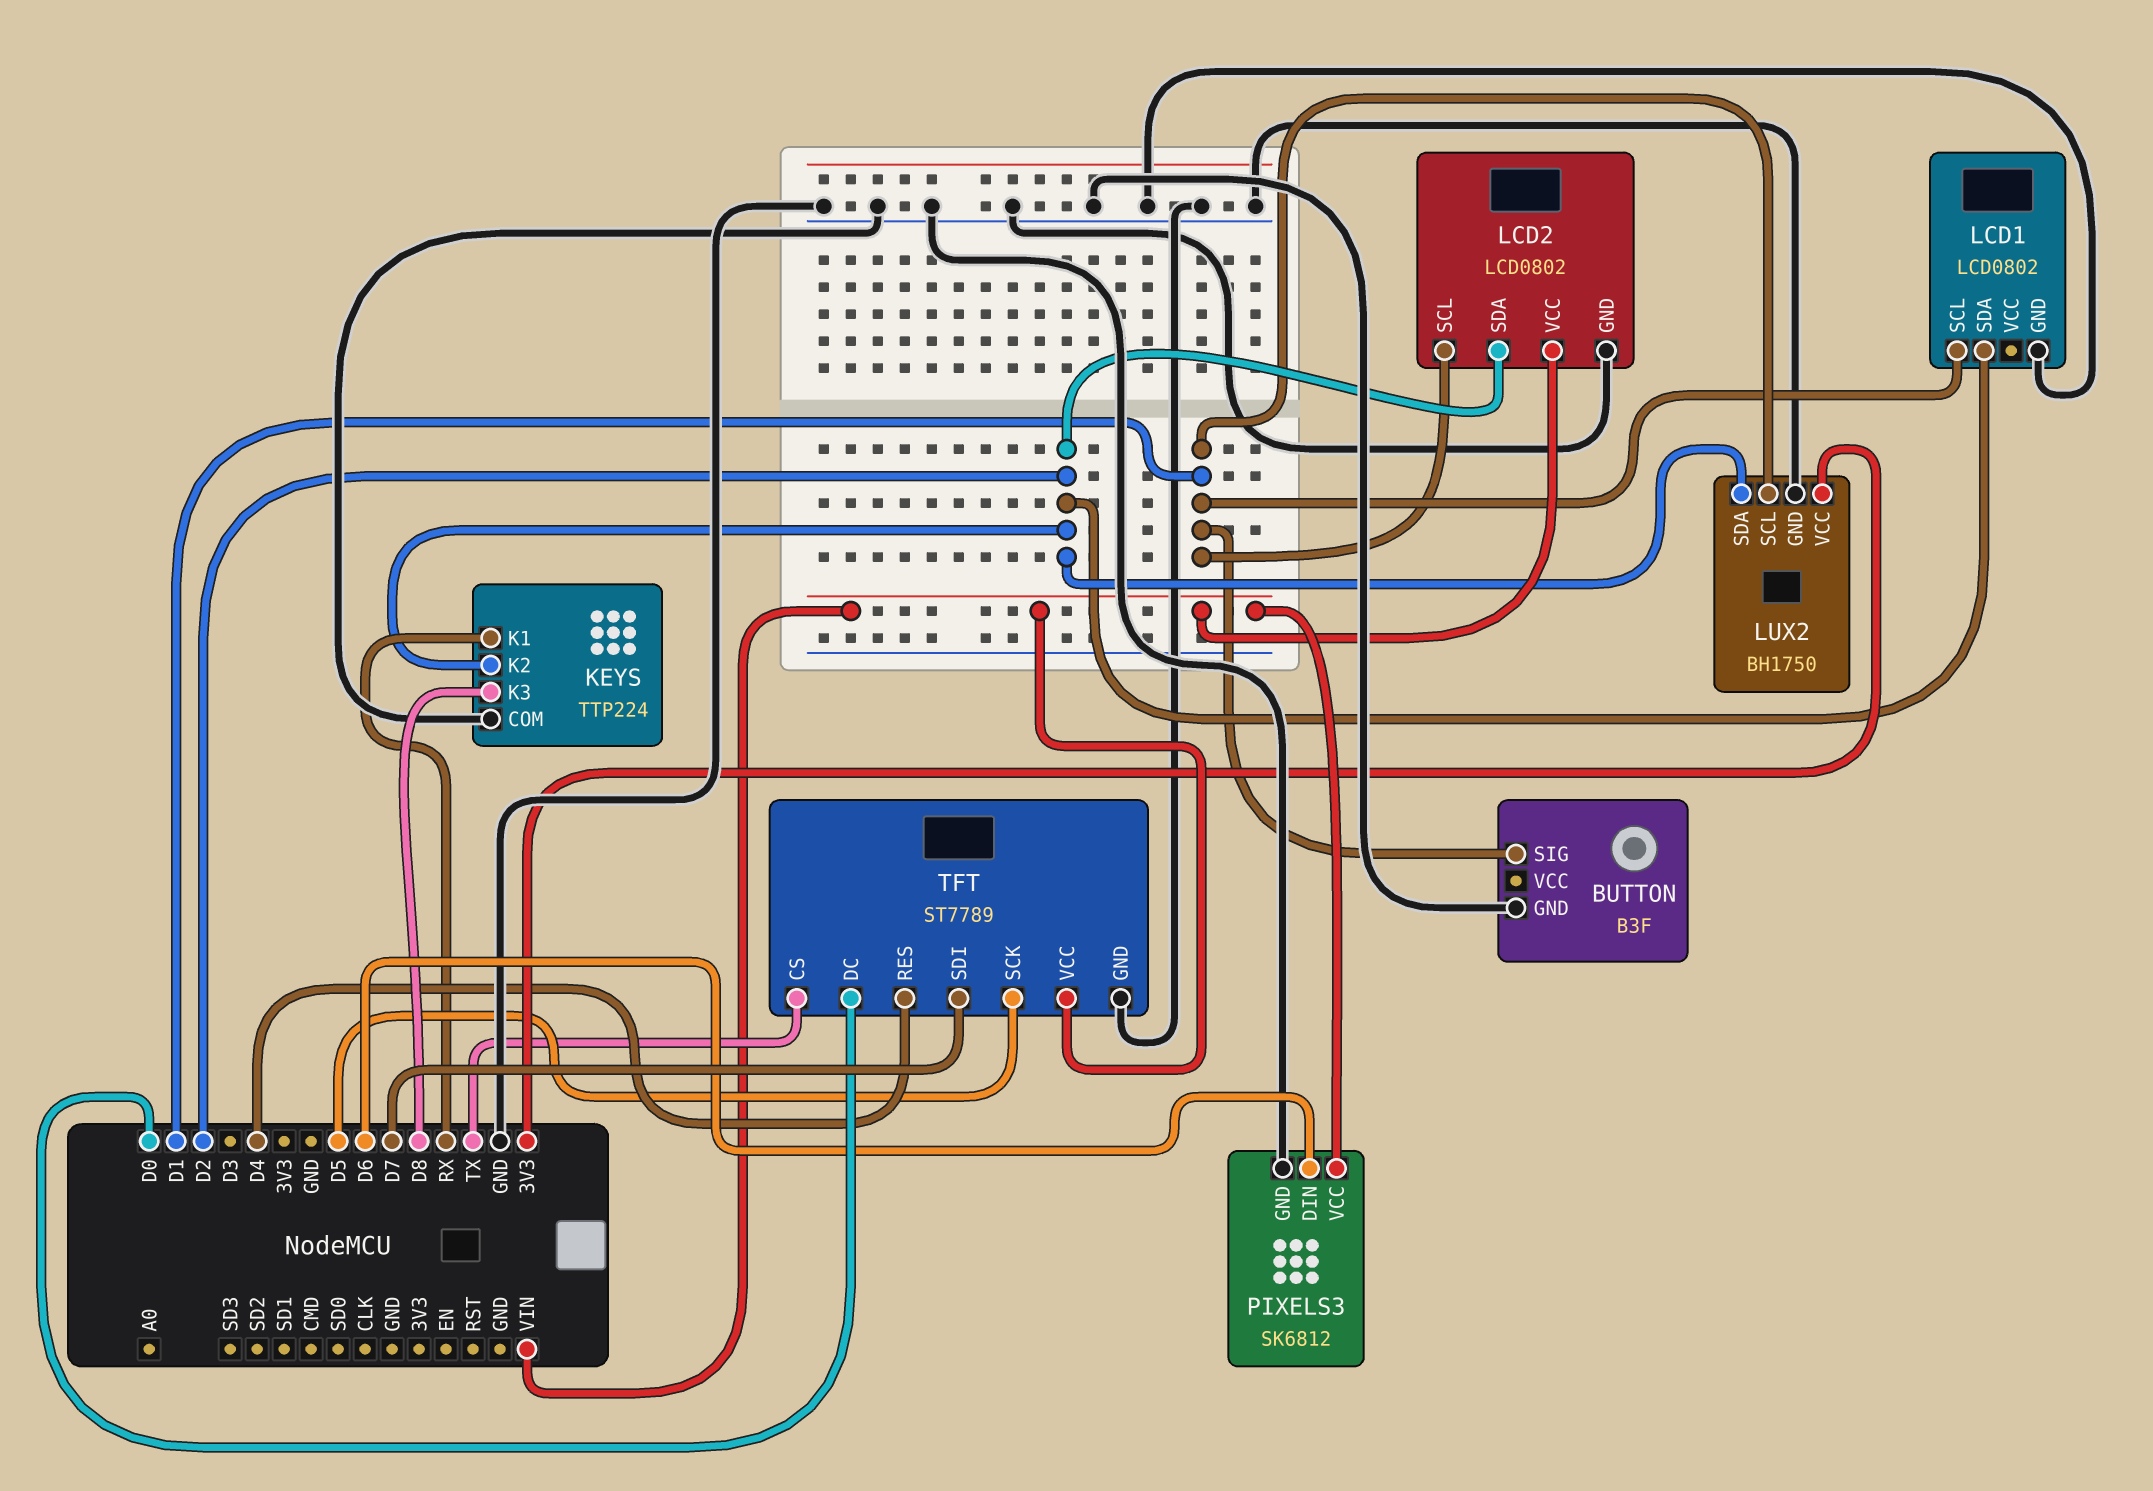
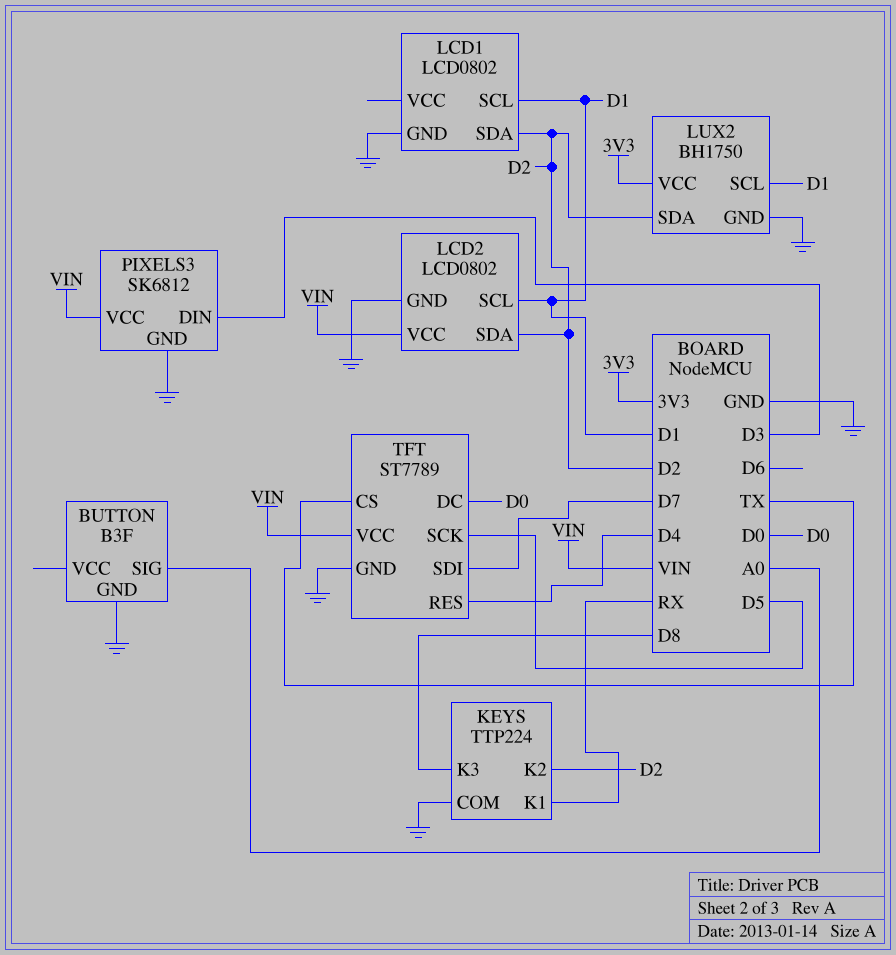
BUTTON pin SIG: D1 -> A0
PIXELS3 pin DIN: D6 -> D3

